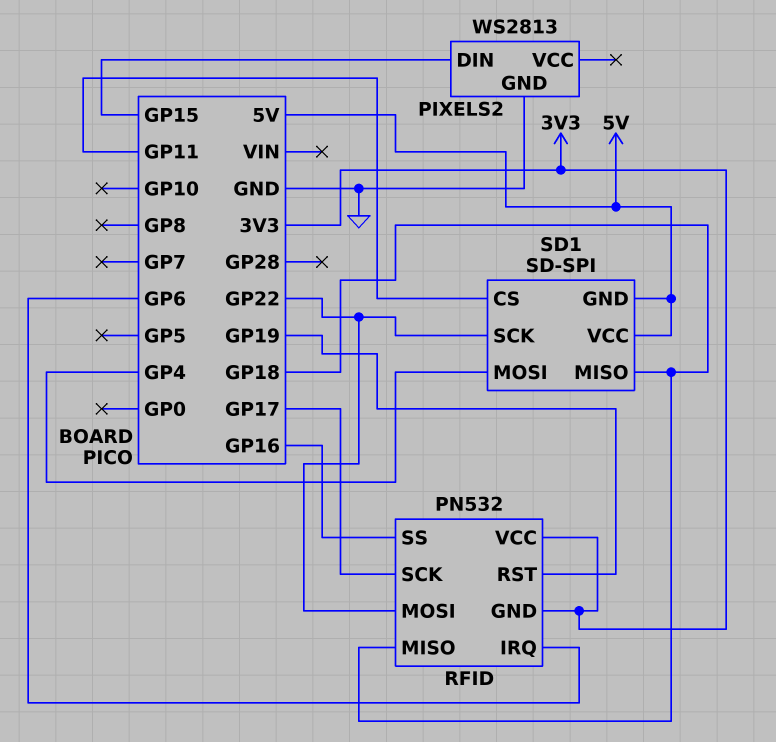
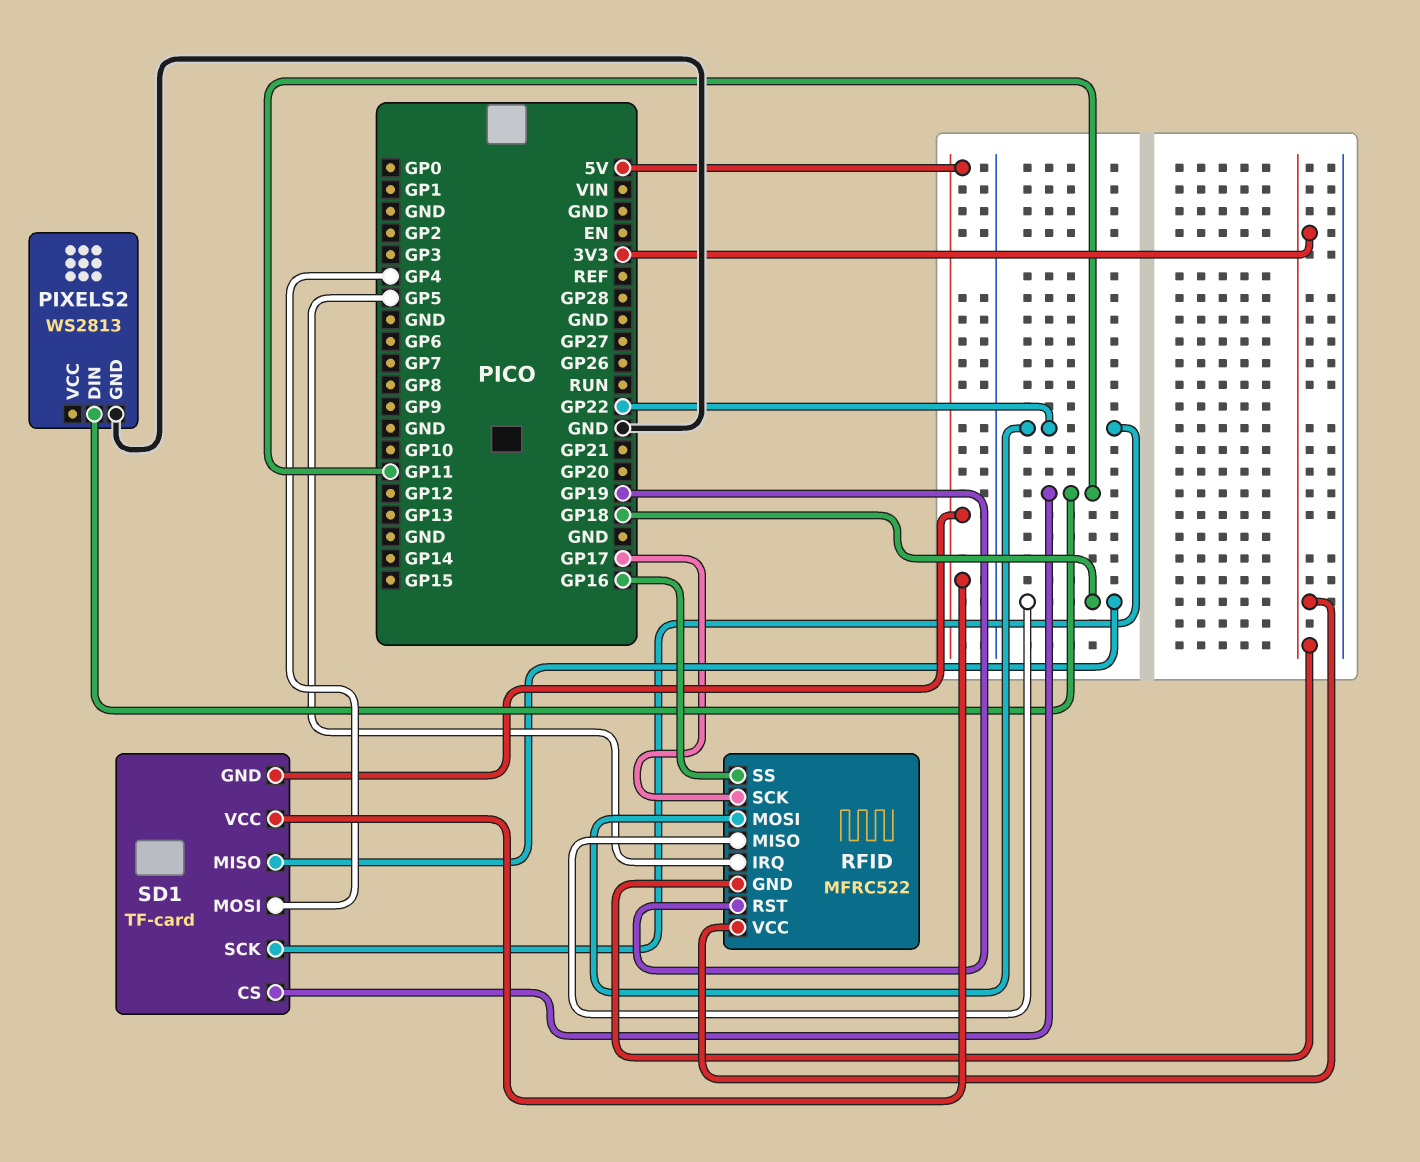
PIXELS2 pin DIN: GP15 -> GP11
RFID: PN532 -> MFRC522
RFID pin IRQ: GP6 -> GP5
SD1: SD-SPI -> TF-card

